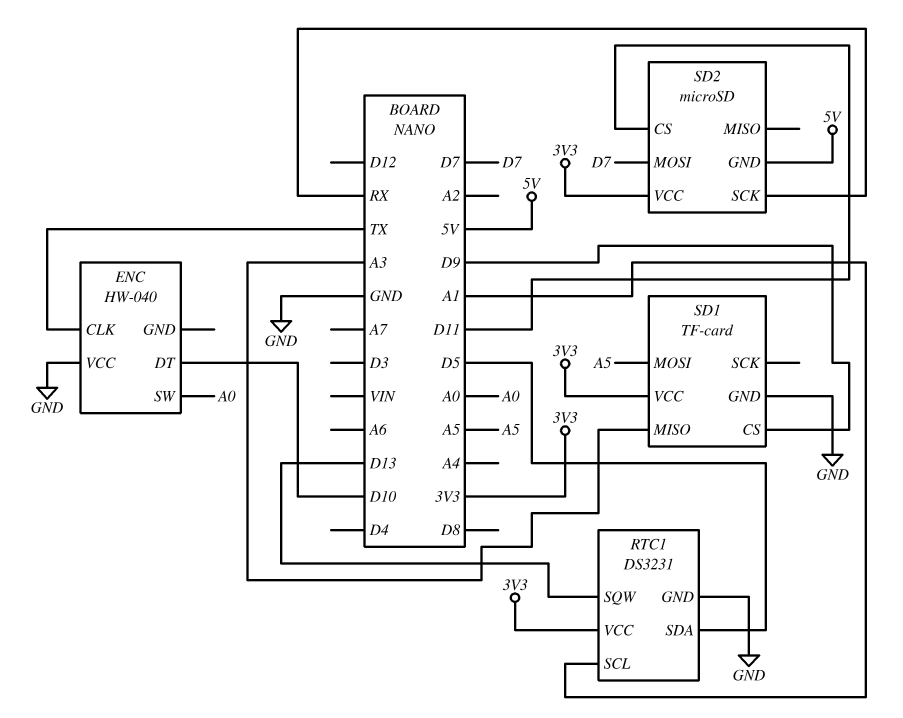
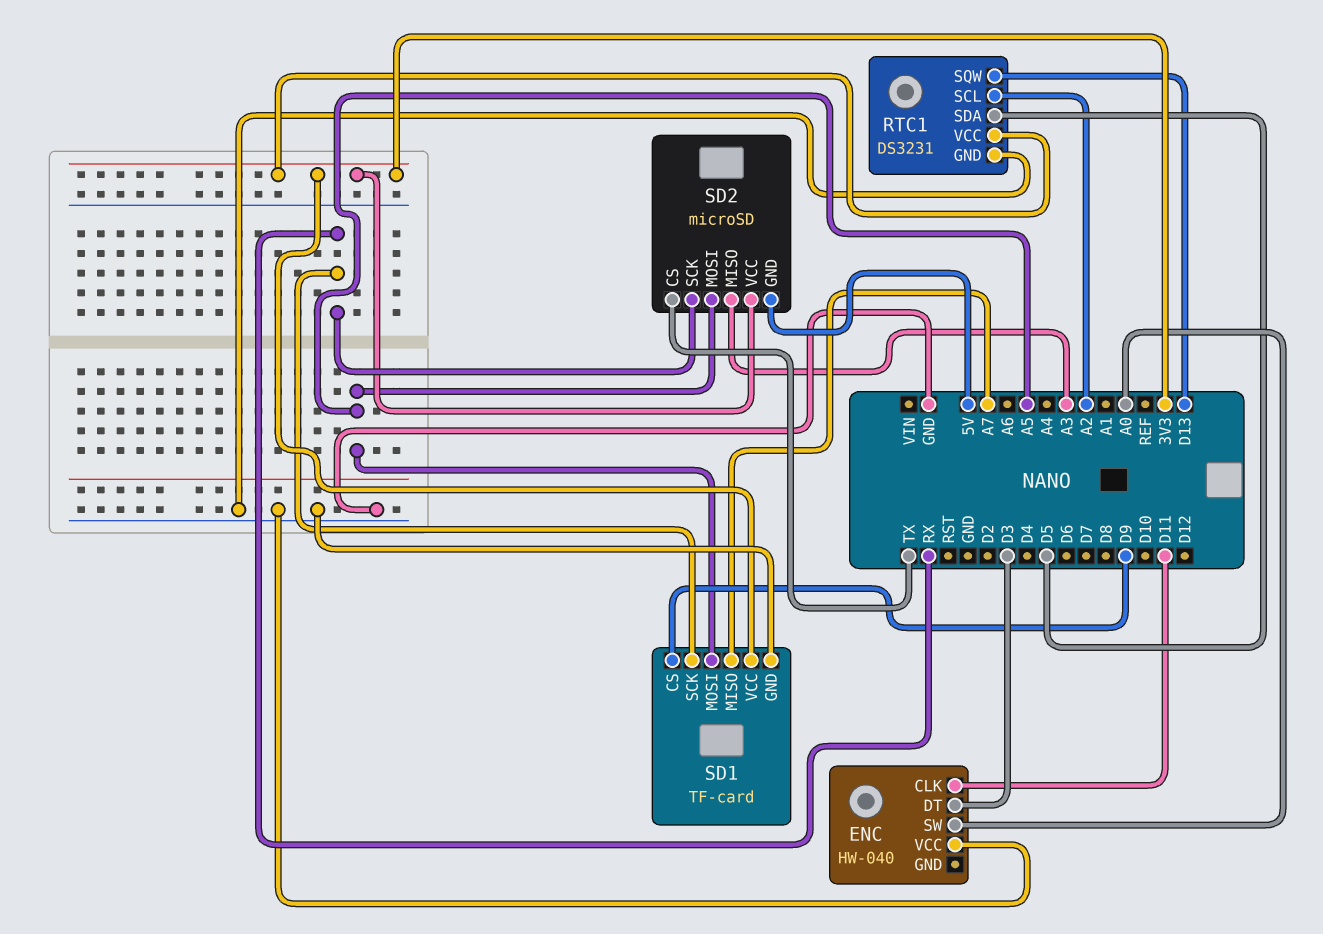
ENC pin CLK: TX -> D11
ENC pin DT: D10 -> D3
RTC1 pin SCL: A1 -> A2
SD1 pin MISO: A3 -> A7
SD1 pin SCK: none -> RX
SD2 pin CS: D11 -> TX
SD2 pin MISO: none -> A3
SD2 pin MOSI: D7 -> A5

